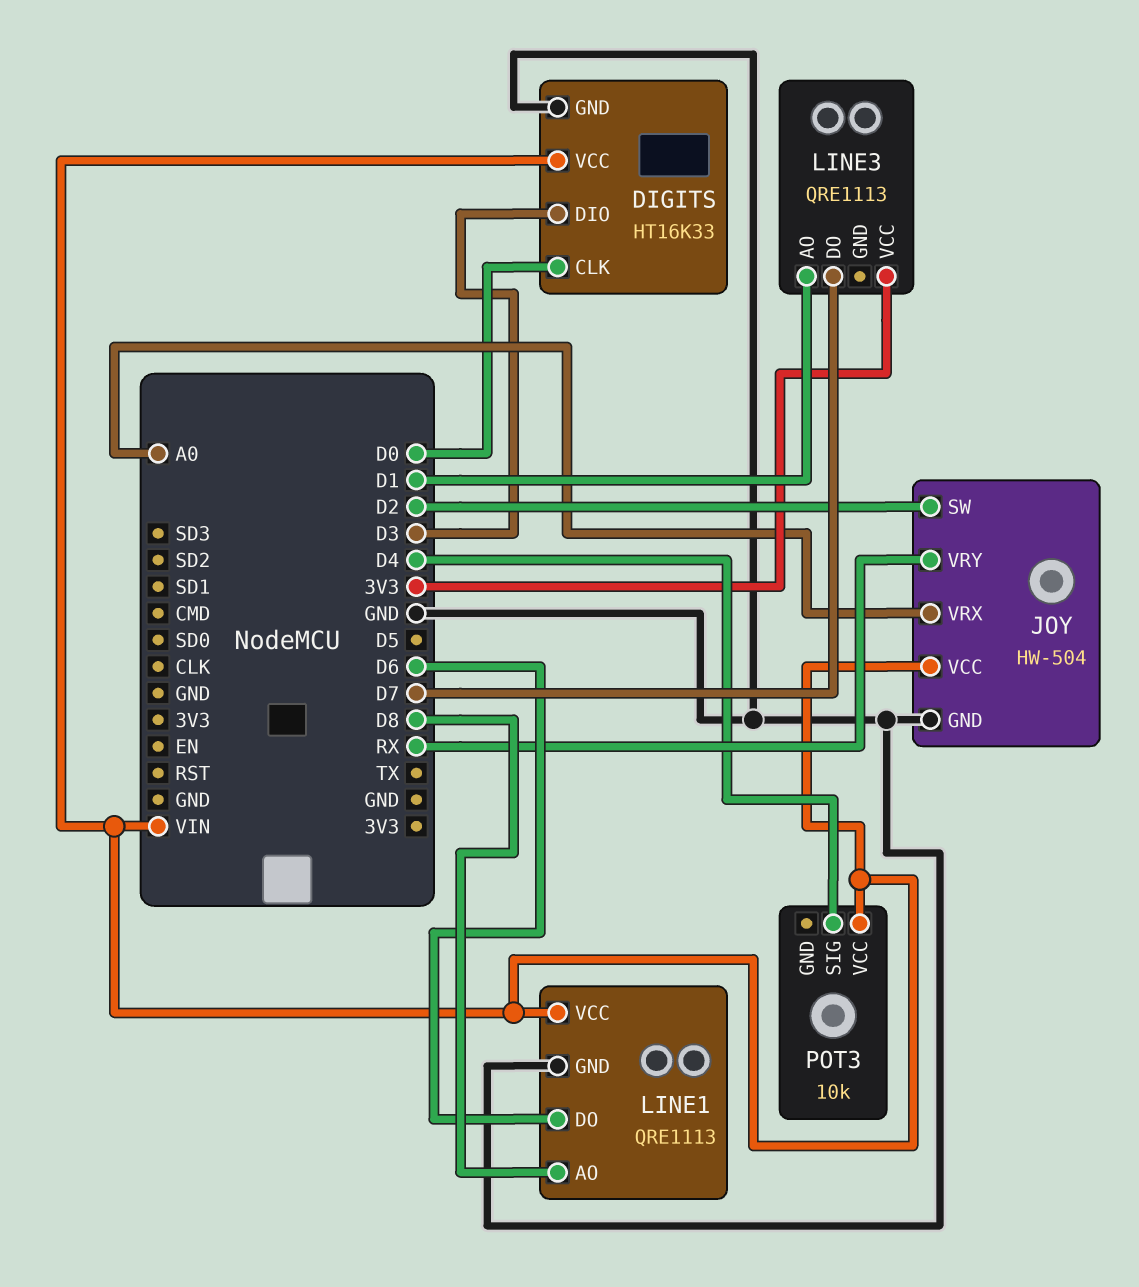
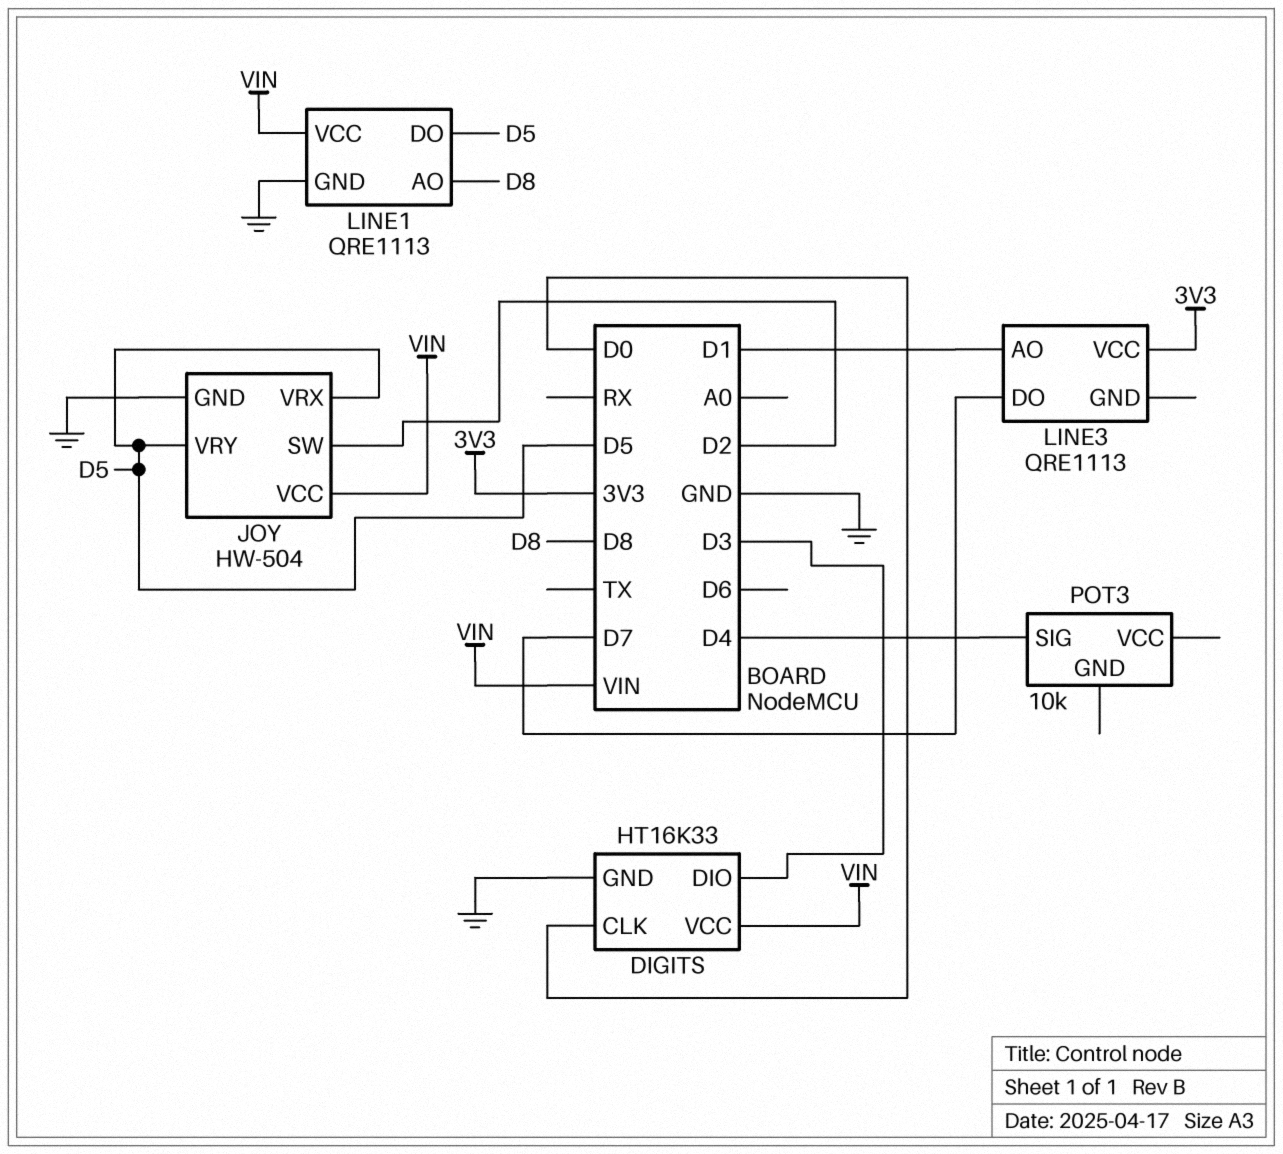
JOY pin VRX: A0 -> D5
JOY pin VRY: RX -> D5
LINE1 pin DO: D6 -> D5
POT3 pin VCC: VIN -> none

